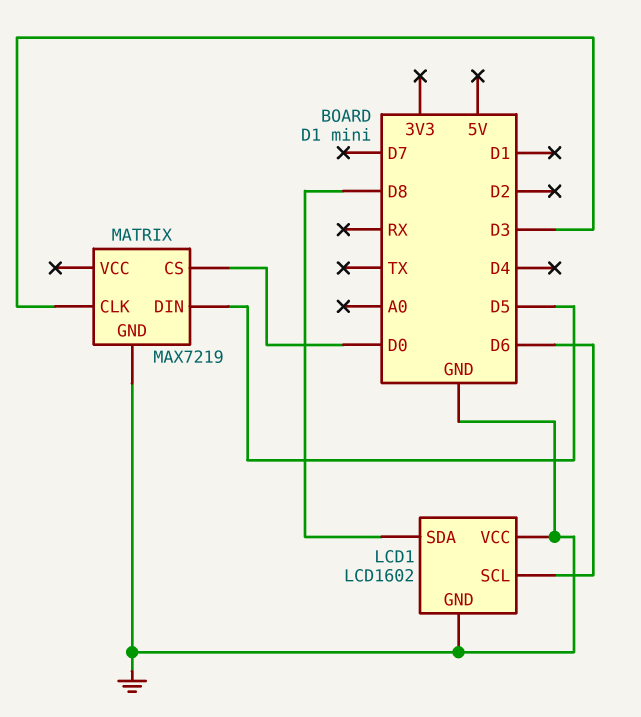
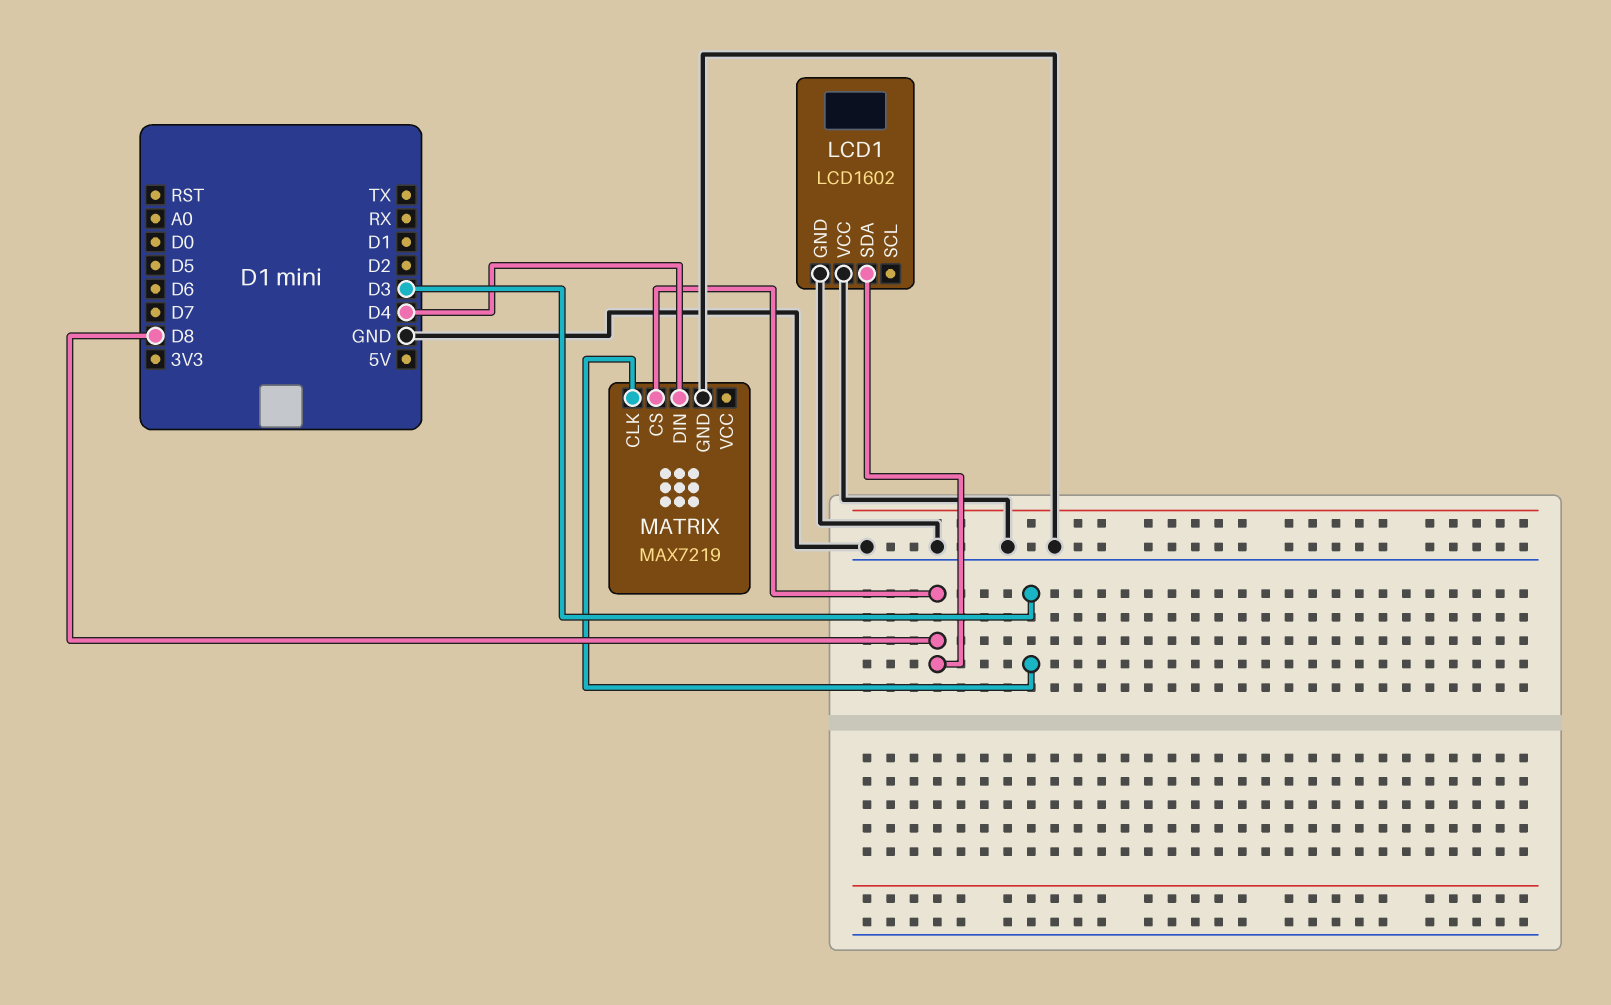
LCD1 pin SCL: D6 -> none
MATRIX pin CS: D0 -> D8
MATRIX pin DIN: D5 -> D4

